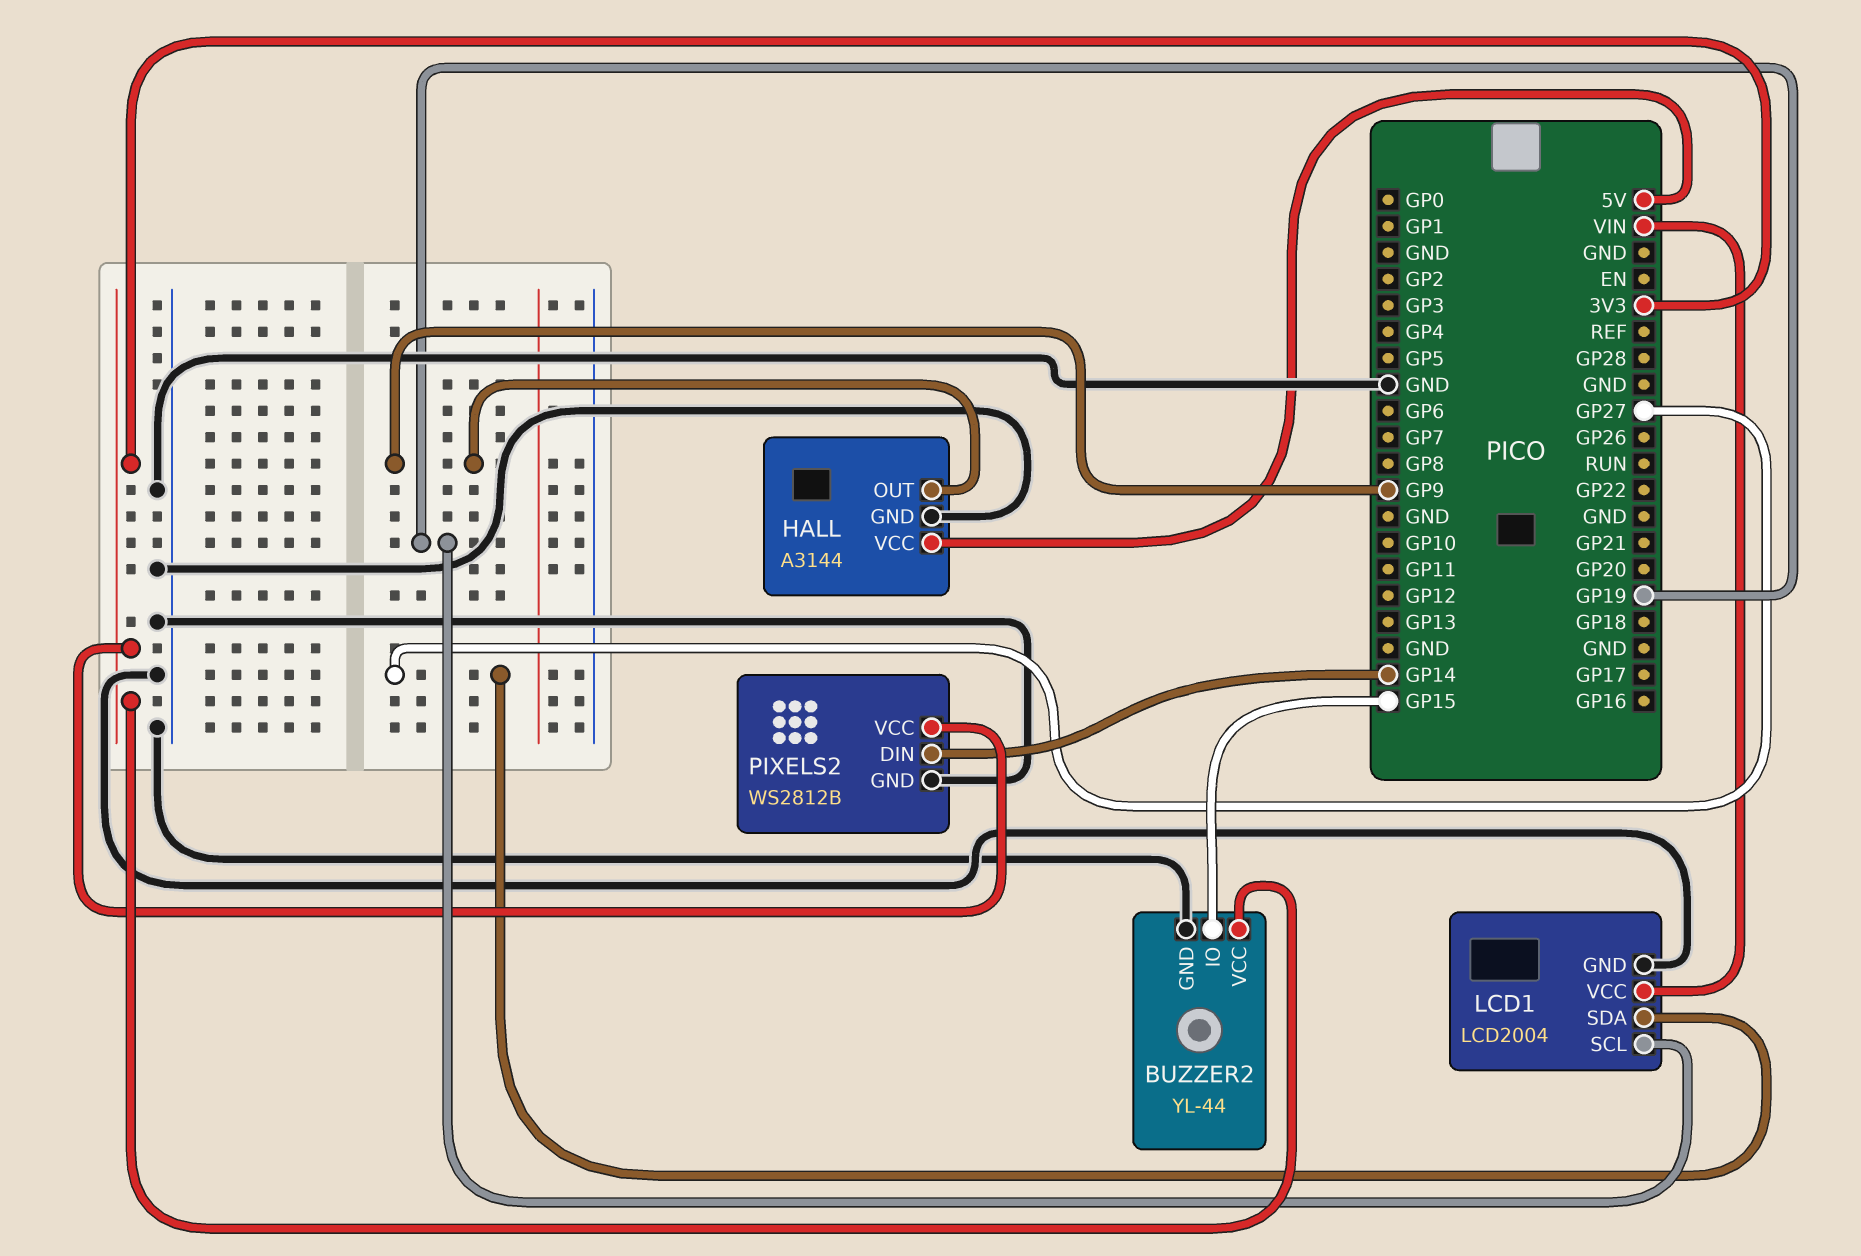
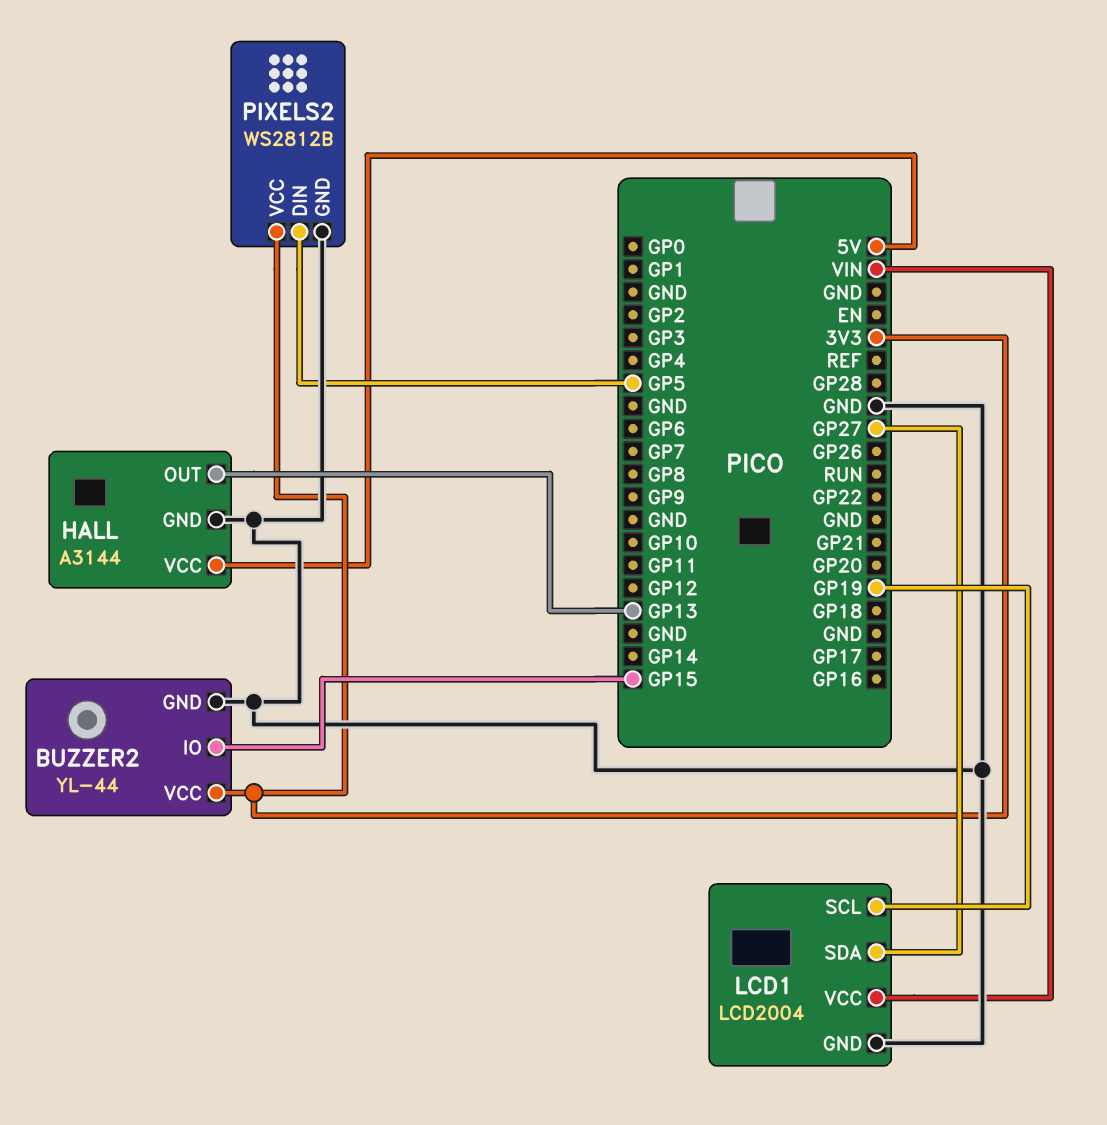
HALL pin OUT: GP9 -> GP13
PIXELS2 pin DIN: GP14 -> GP5

